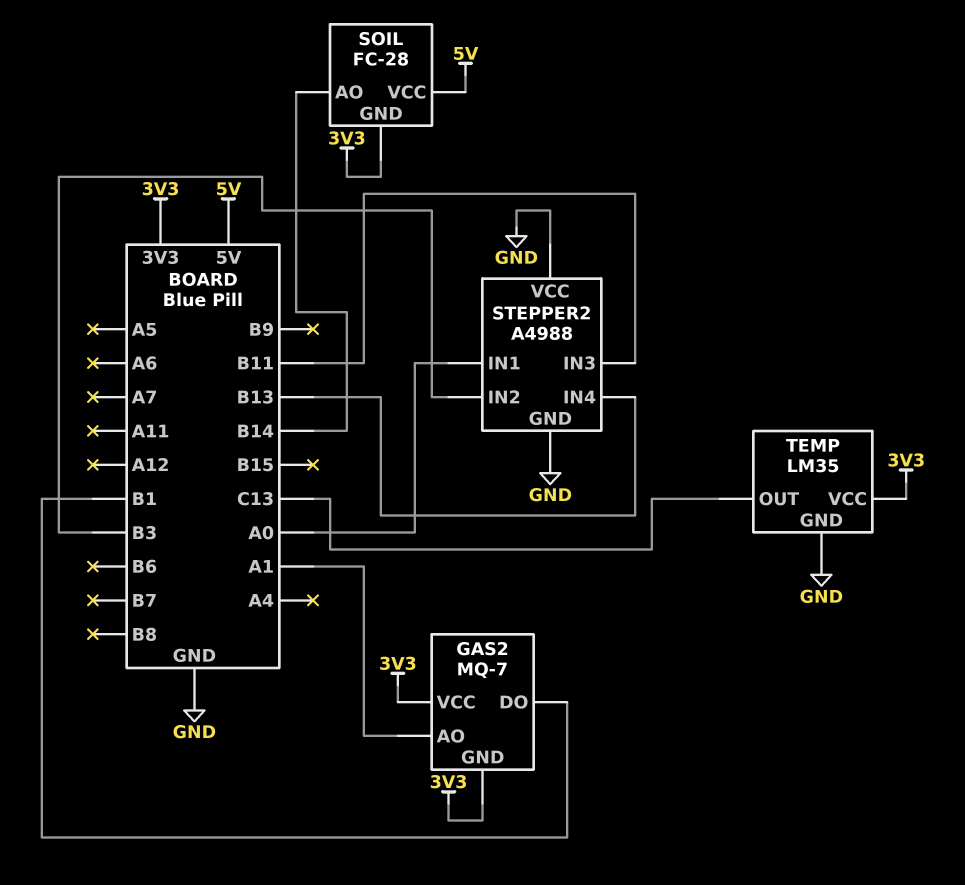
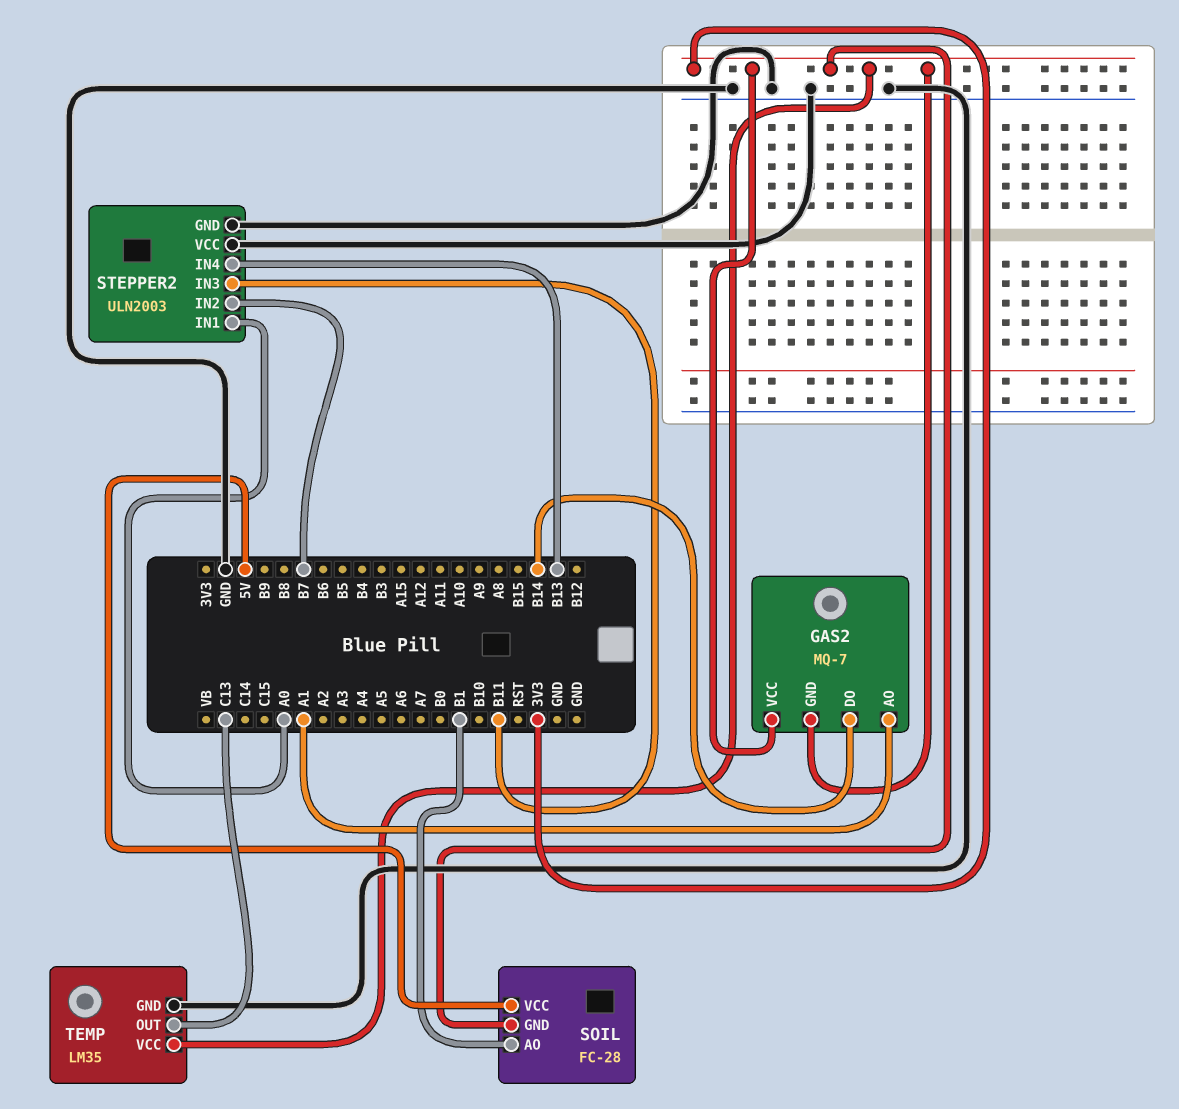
GAS2 pin DO: B1 -> B14
SOIL pin AO: B14 -> B1
STEPPER2: A4988 -> ULN2003
STEPPER2 pin IN2: B3 -> B7

